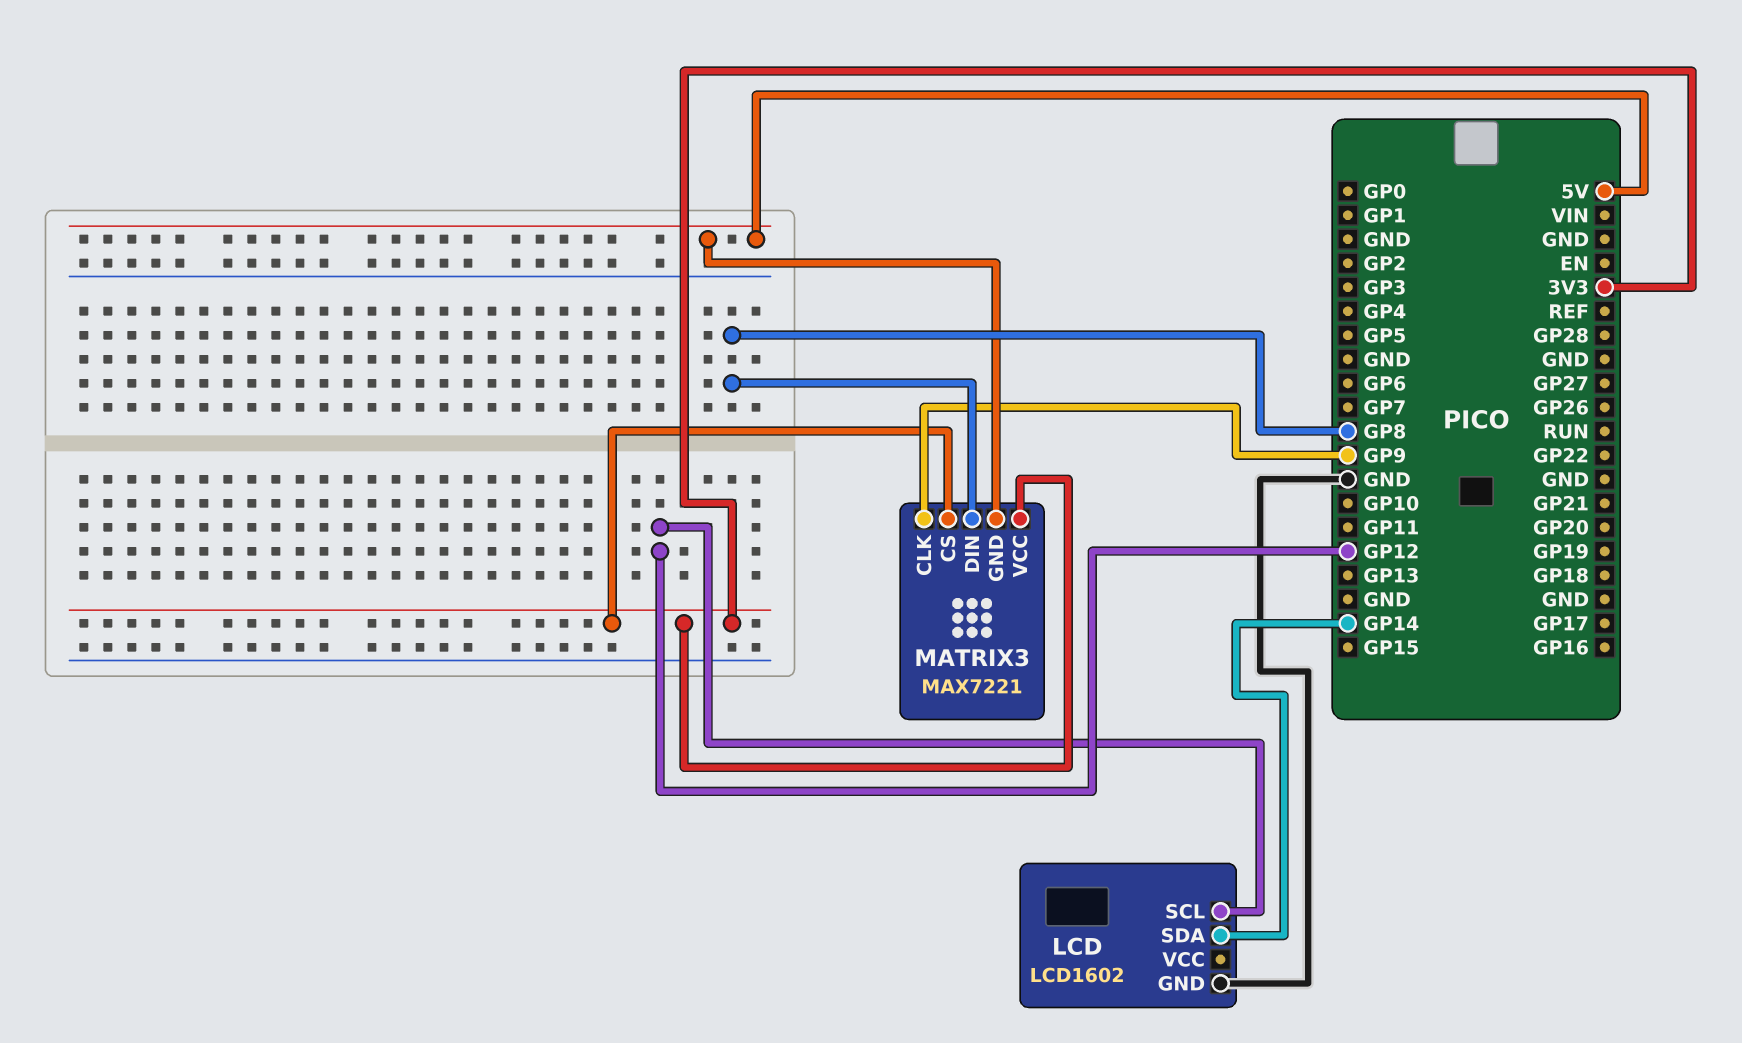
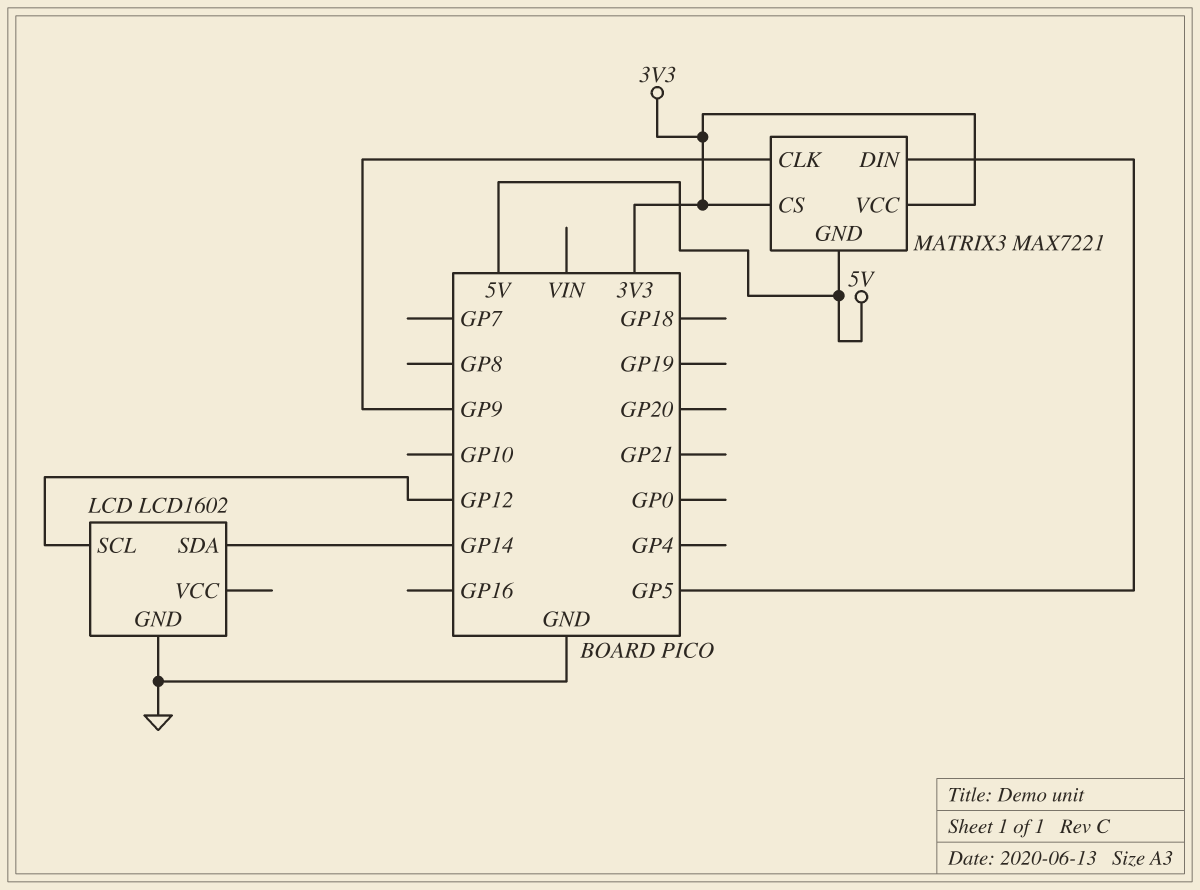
MATRIX3 pin DIN: GP8 -> GP5

